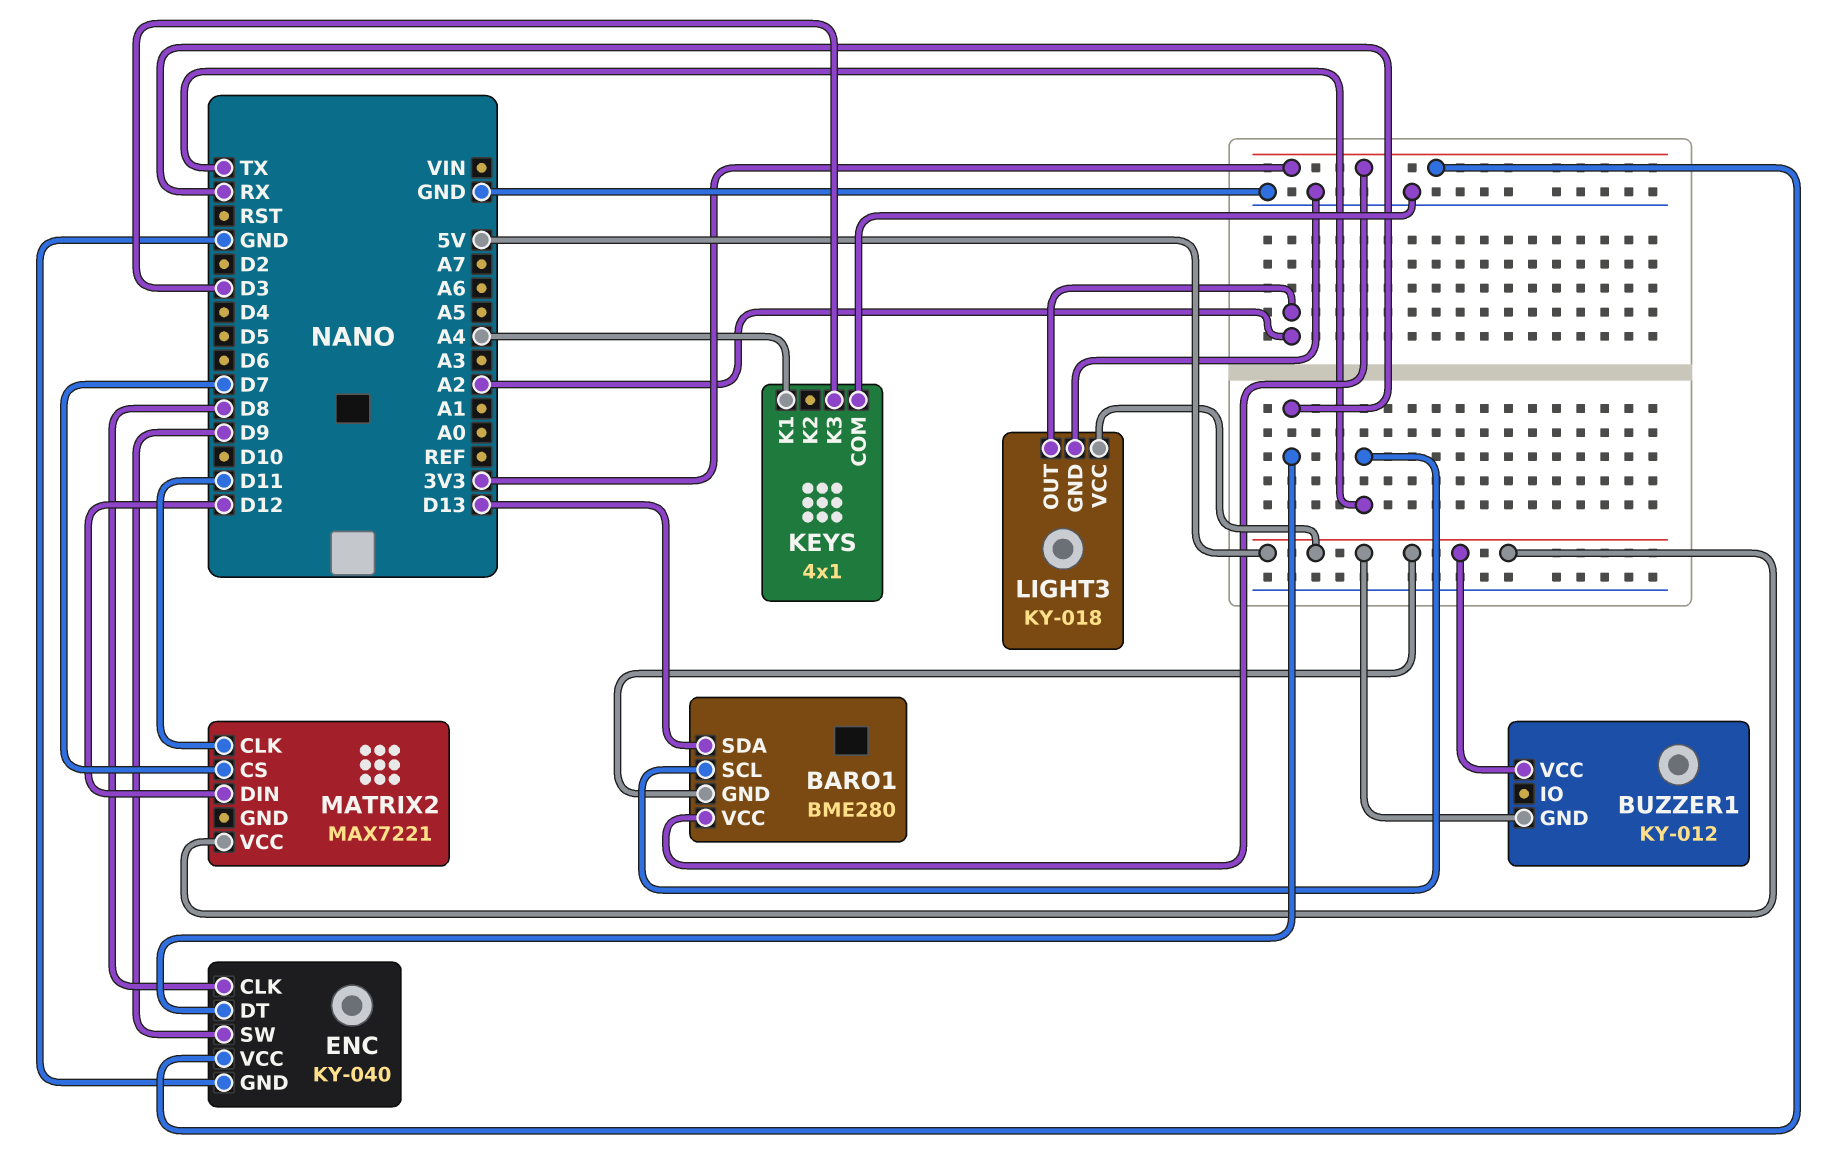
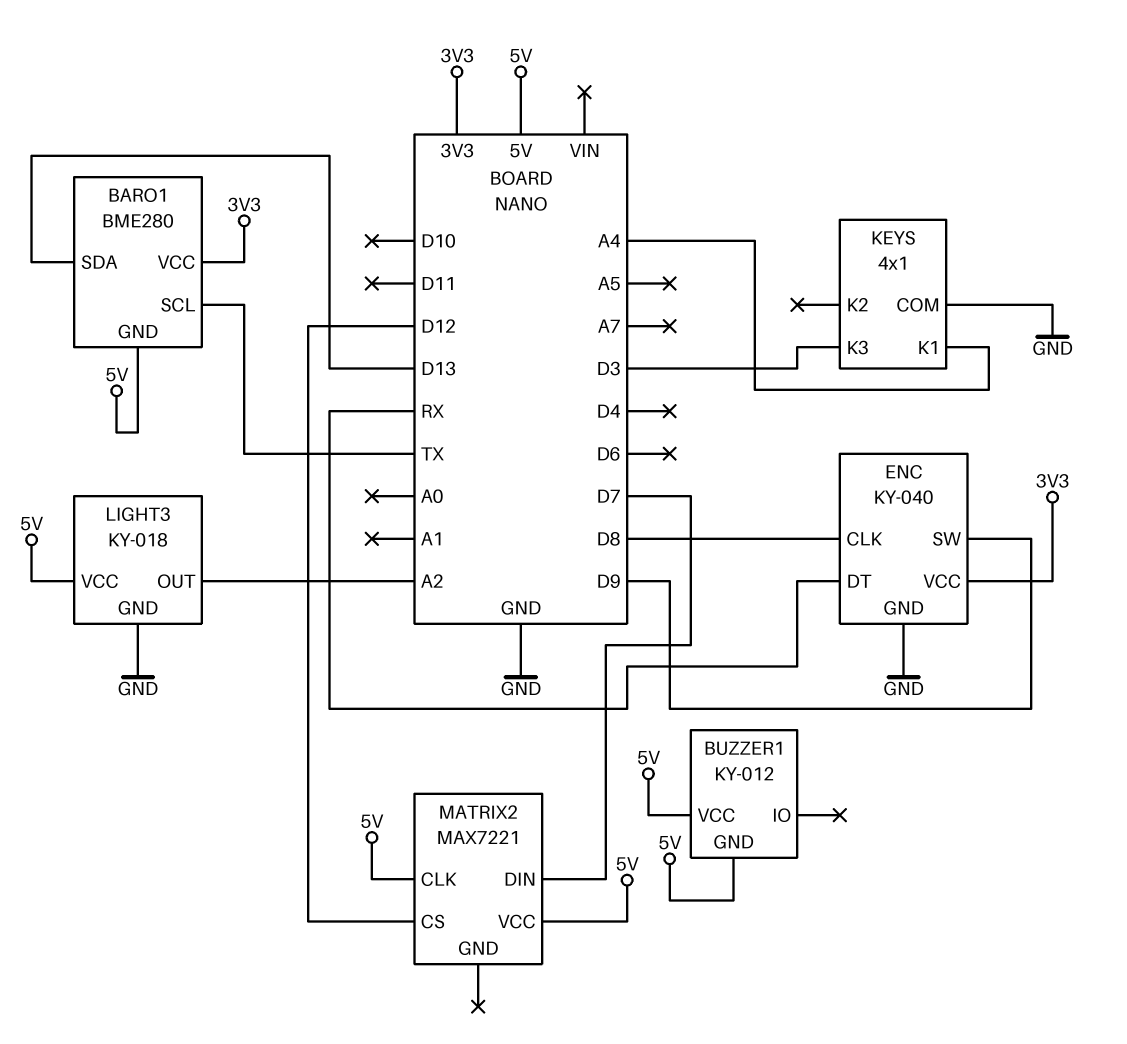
MATRIX2 pin CLK: D11 -> 5V
MATRIX2 pin CS: D7 -> D12
MATRIX2 pin DIN: D12 -> D7

